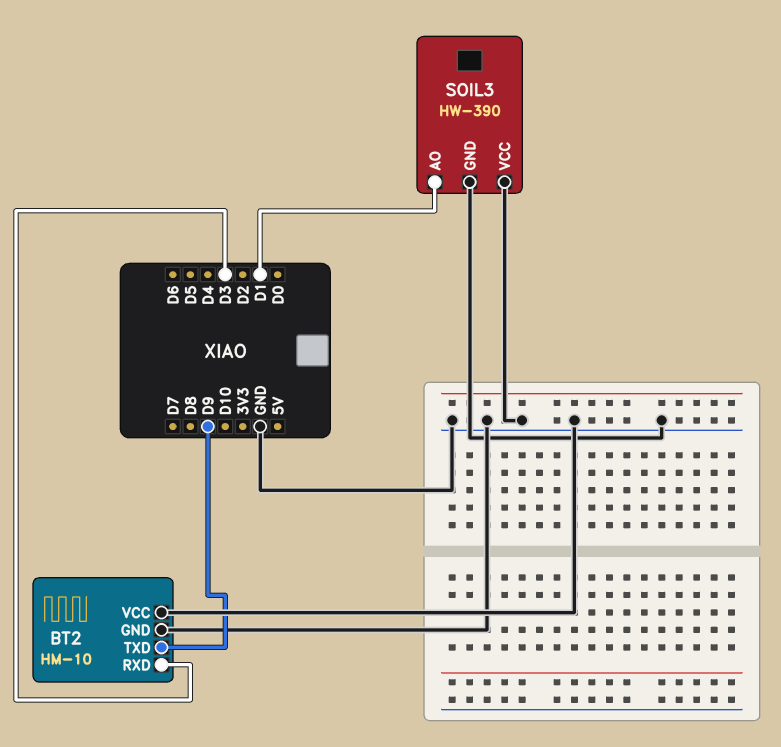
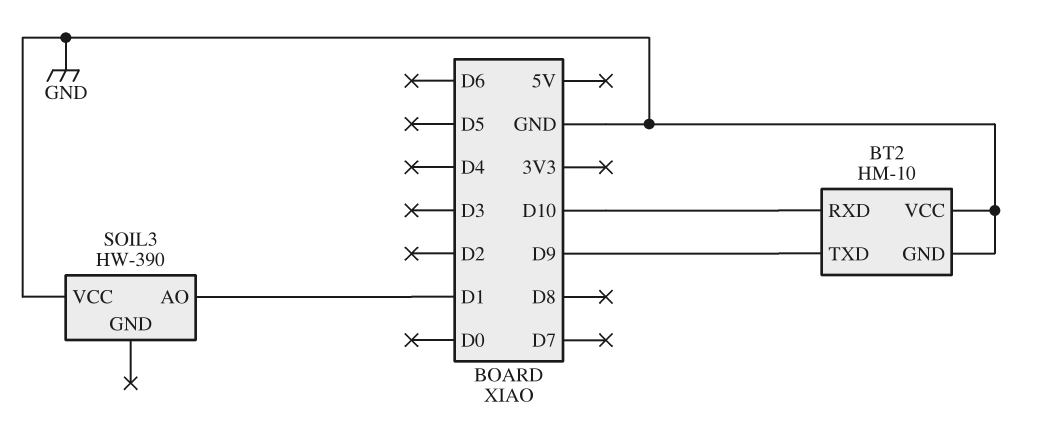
BT2 pin RXD: D3 -> D10
SOIL3 pin GND: GND -> none

